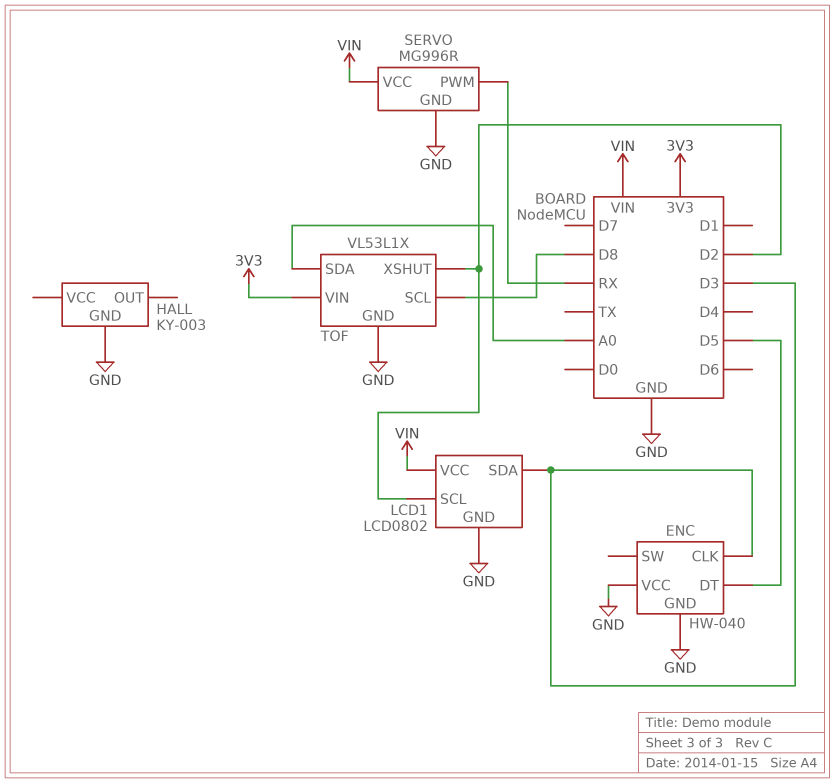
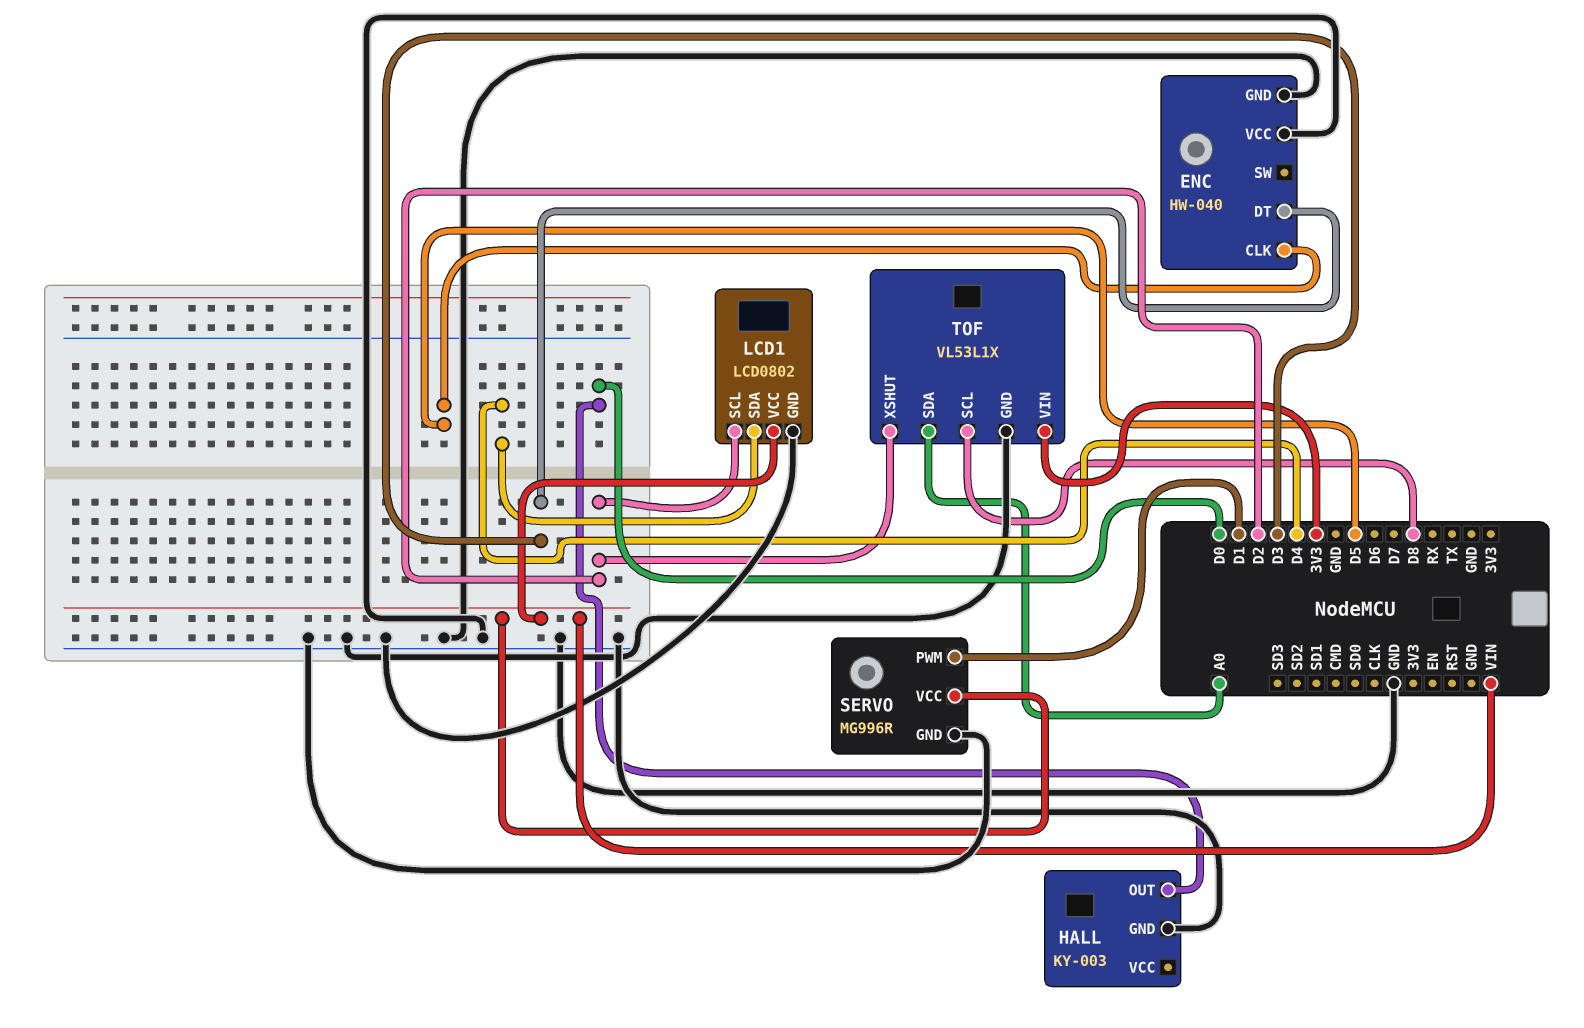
ENC pin CLK: D3 -> D5
ENC pin DT: D5 -> D3
HALL pin OUT: none -> D0
LCD1 pin SDA: D3 -> D4
SERVO pin PWM: RX -> D1

